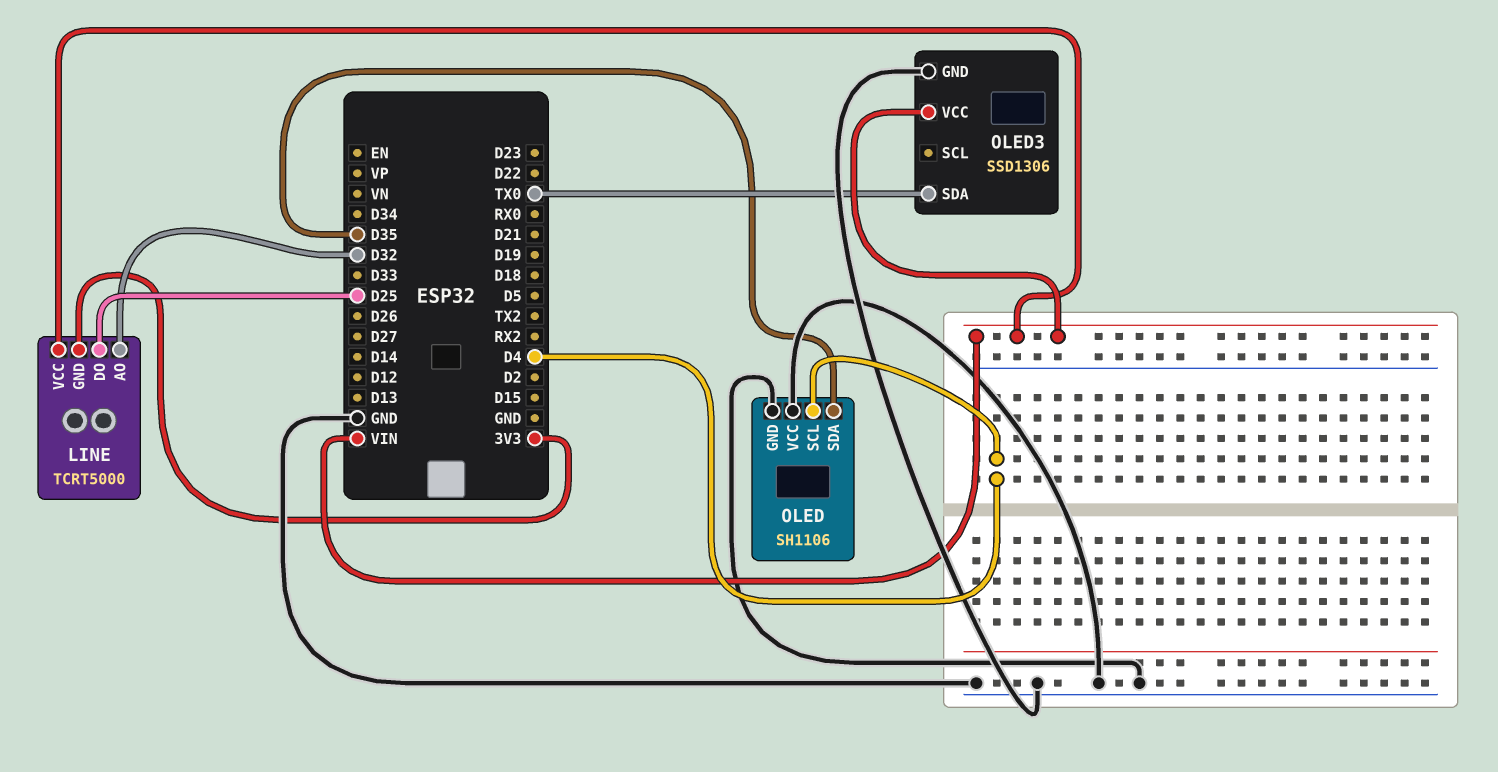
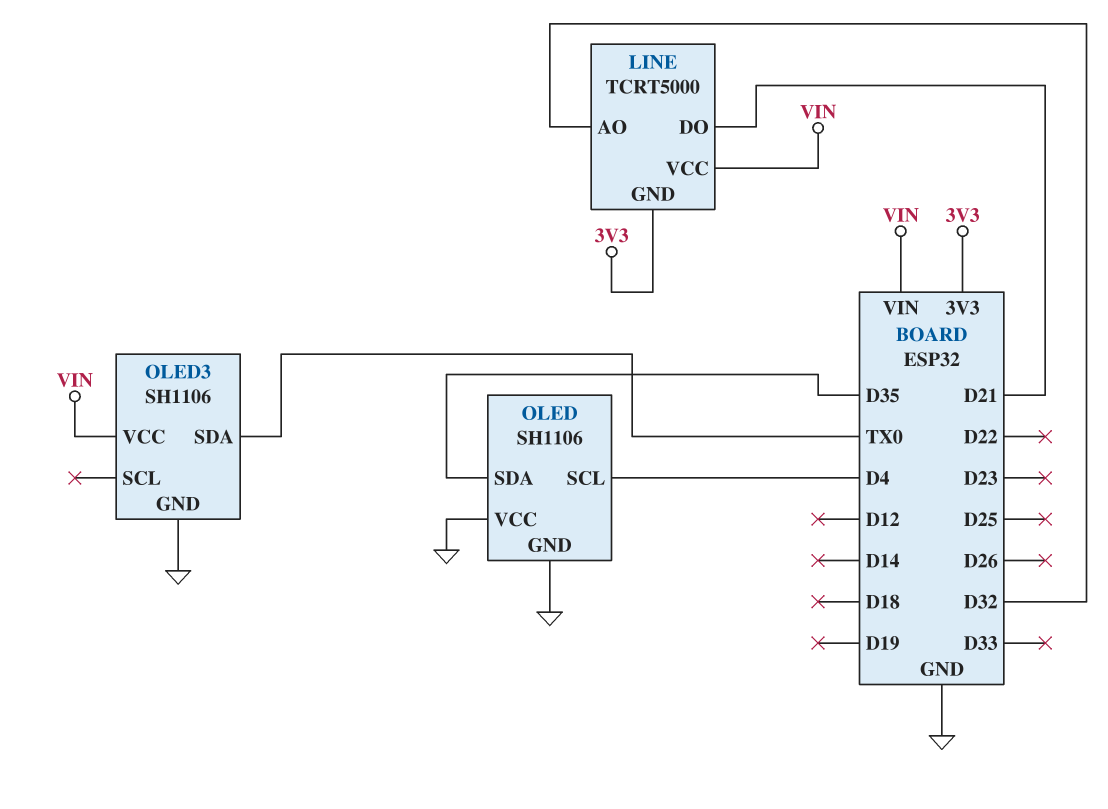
LINE pin DO: D25 -> D21
OLED3: SSD1306 -> SH1106

